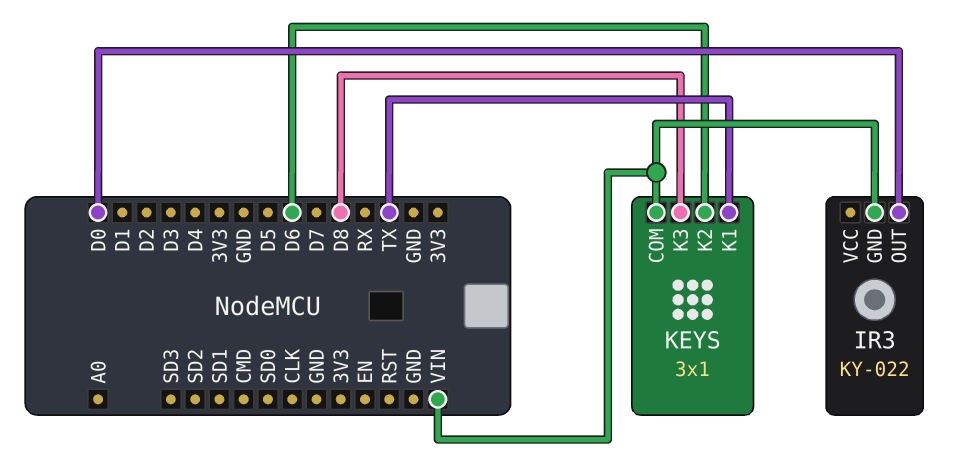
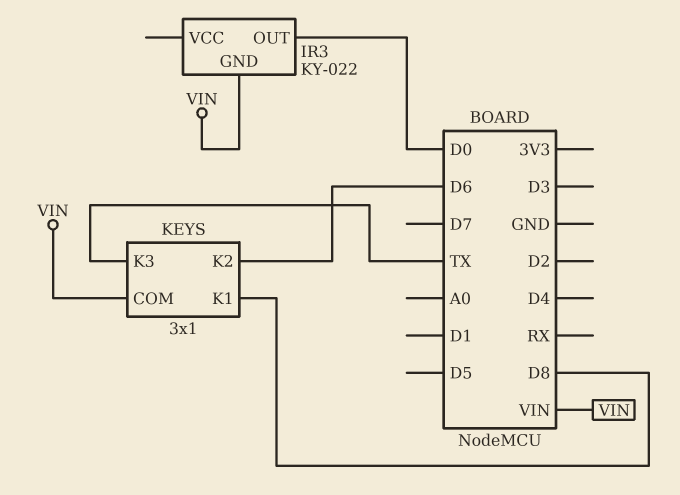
KEYS pin K1: TX -> D8
KEYS pin K3: D8 -> TX

